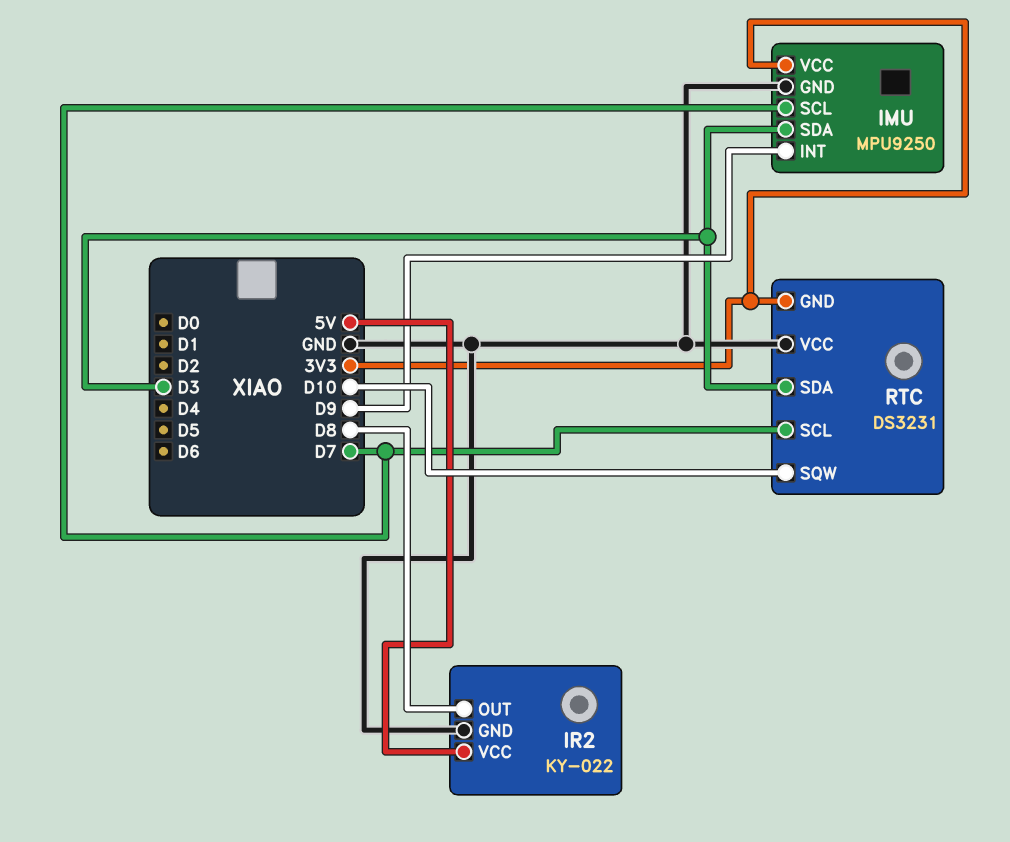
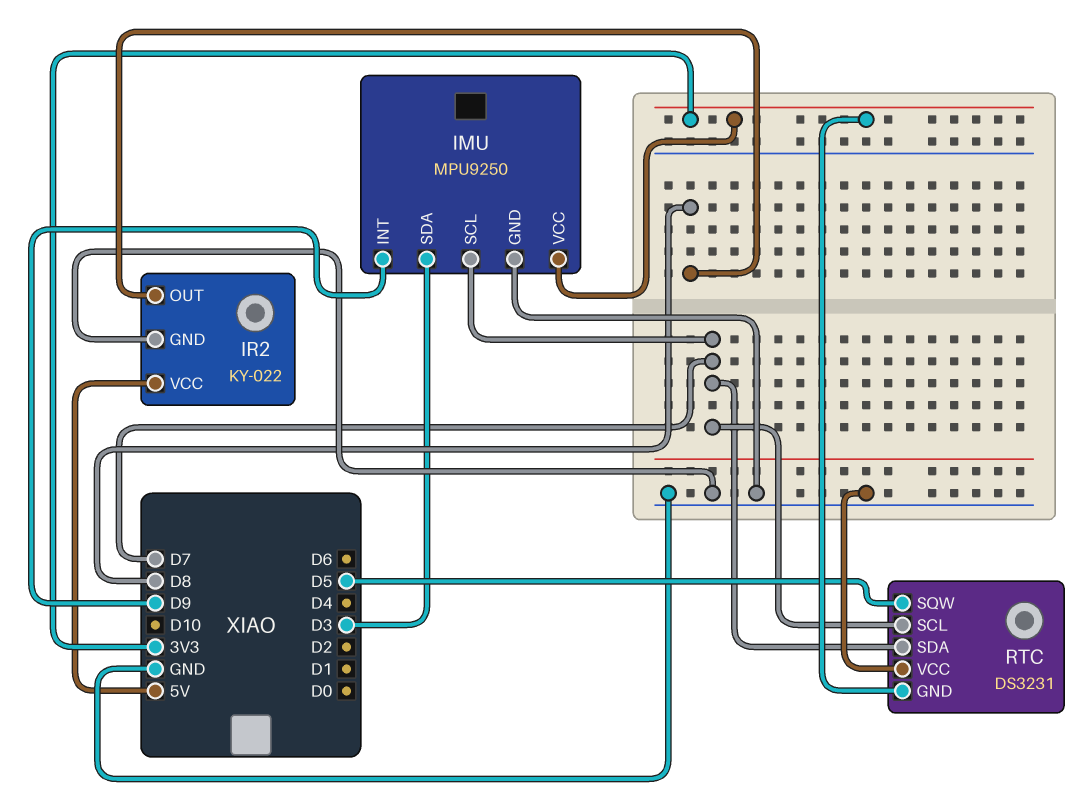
RTC pin SDA: D3 -> D7
RTC pin SQW: D10 -> D5

